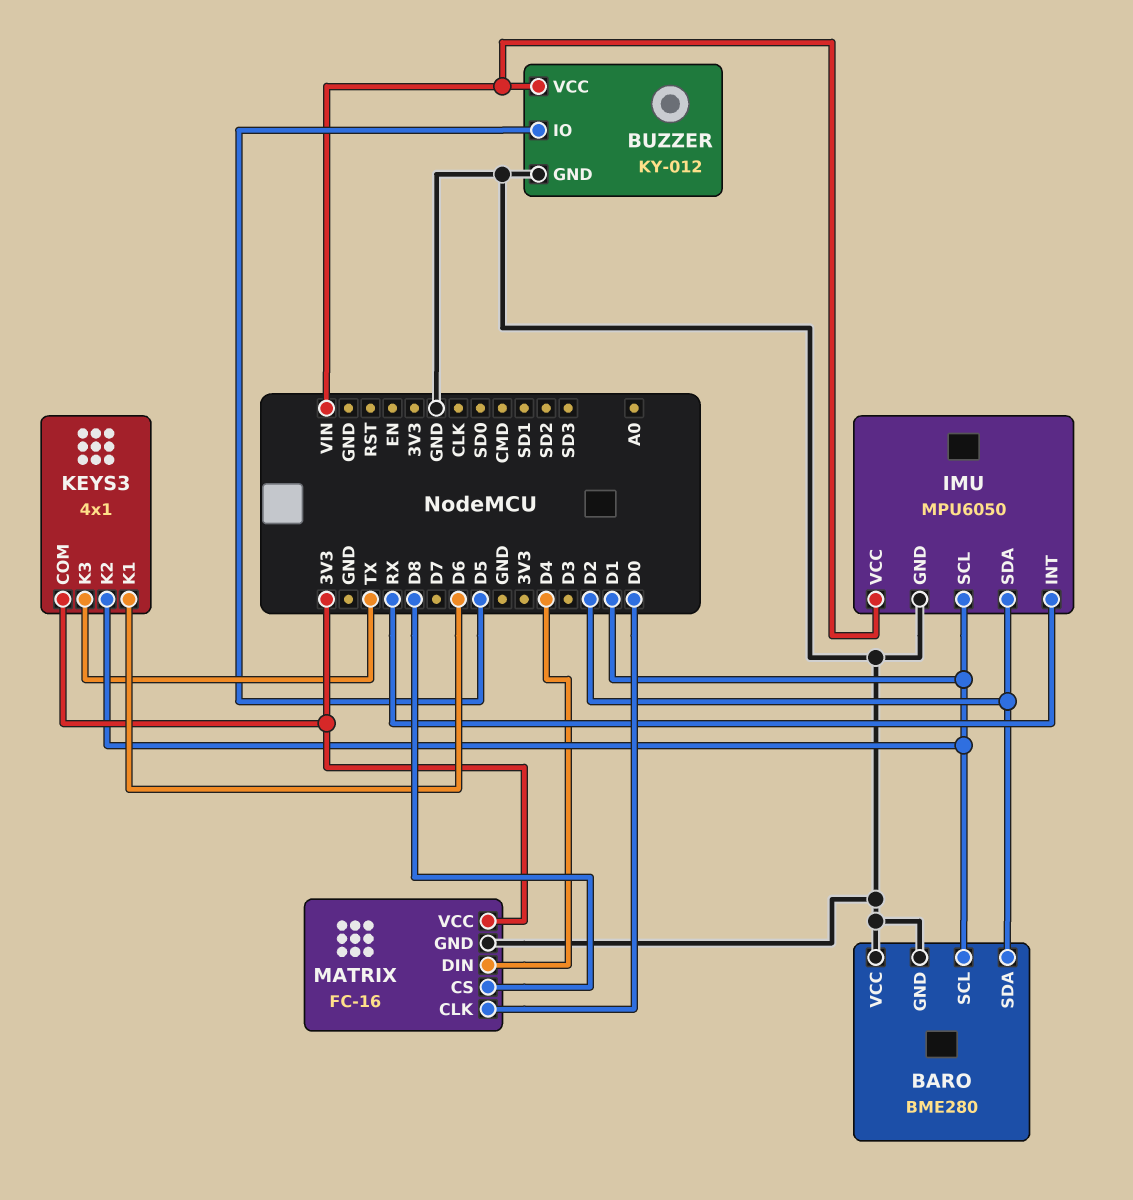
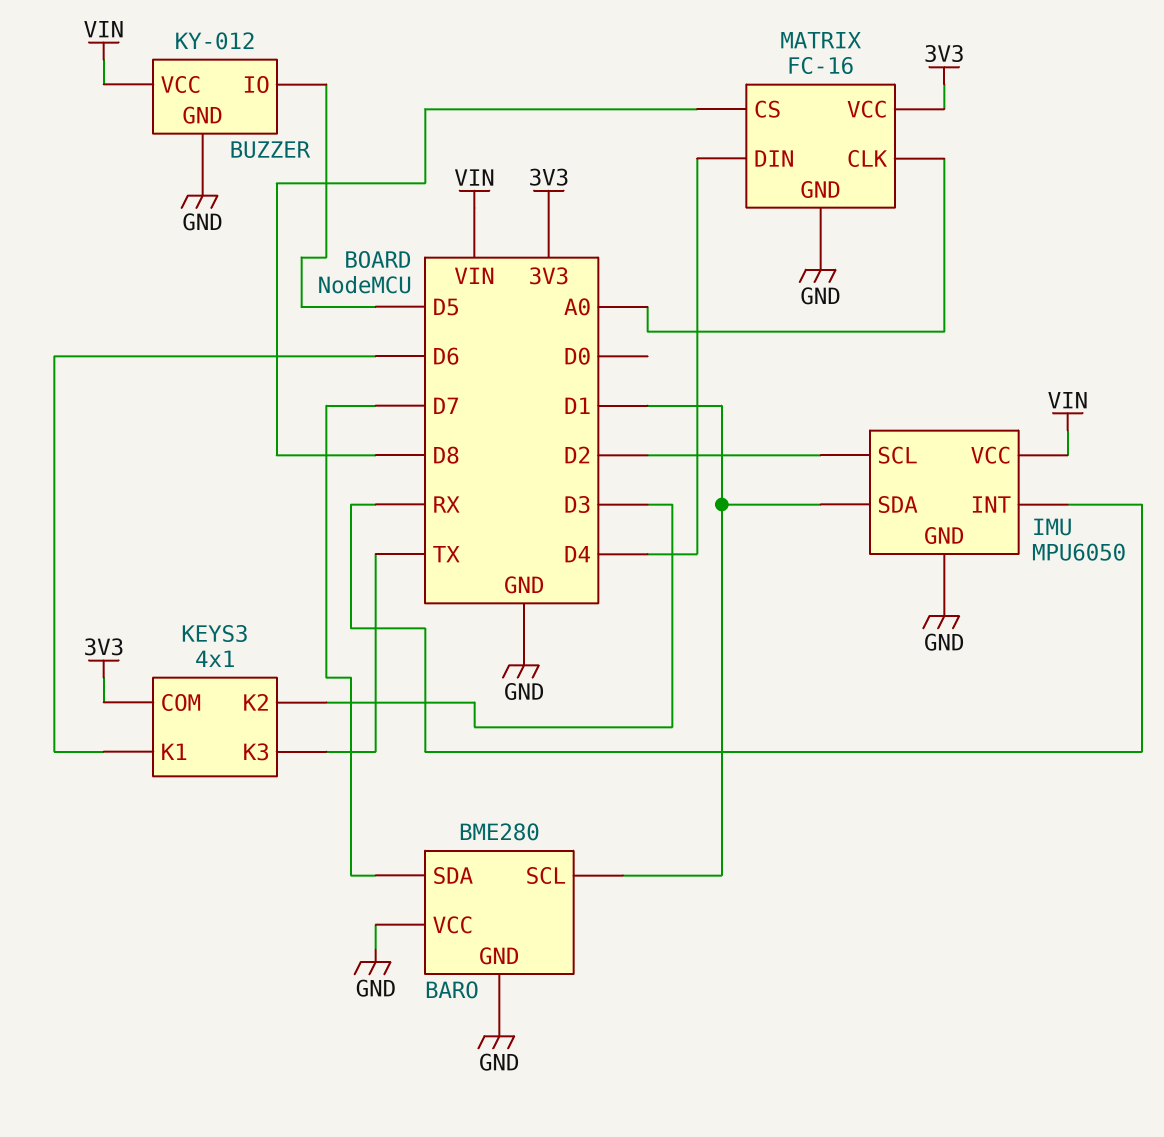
BARO pin SDA: D2 -> D7
IMU pin SCL: D1 -> D2
IMU pin SDA: D2 -> D1
KEYS3 pin K2: D1 -> D3
MATRIX pin CLK: D0 -> A0

